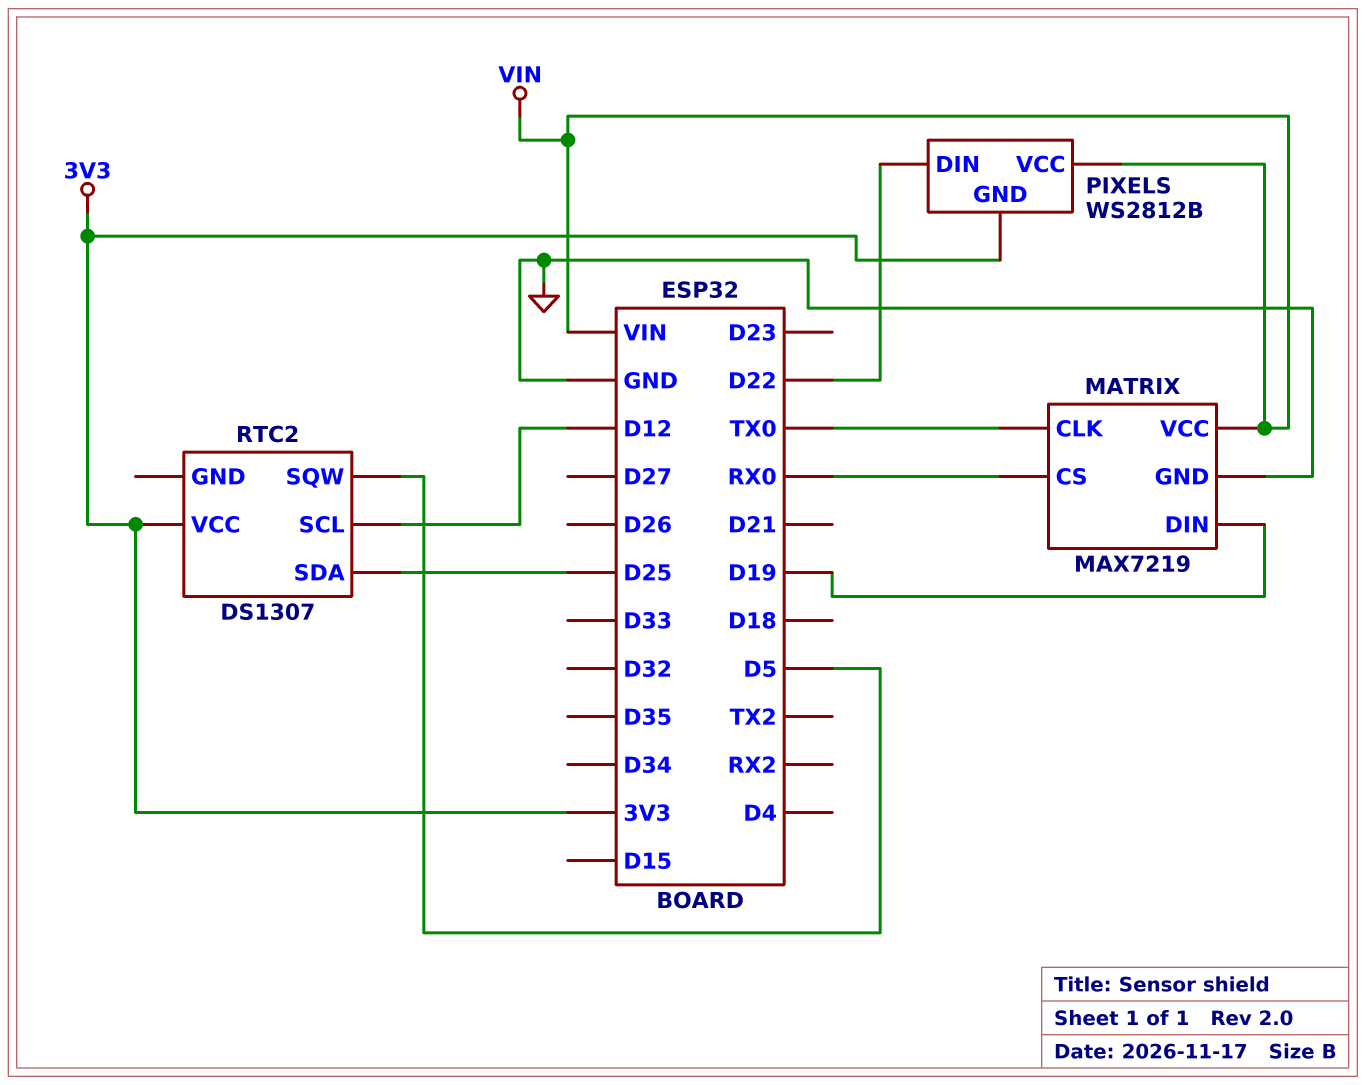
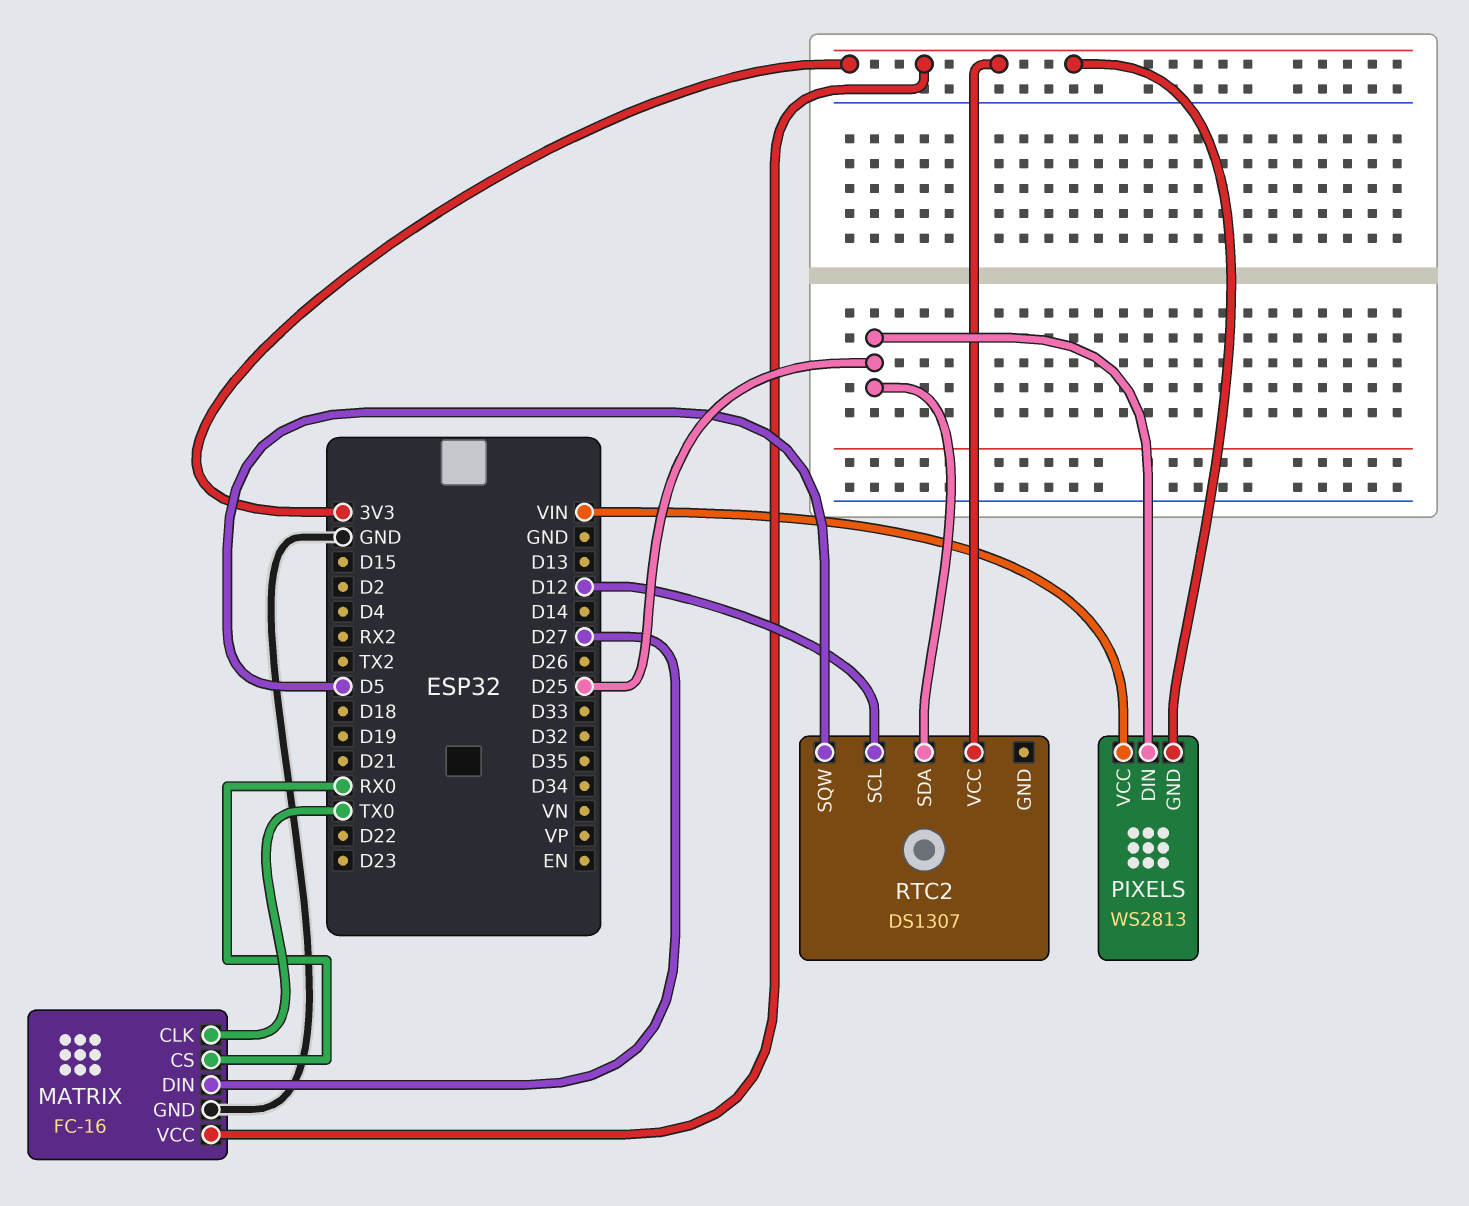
MATRIX: MAX7219 -> FC-16
MATRIX pin DIN: D19 -> D27
MATRIX pin VCC: VIN -> 3V3
PIXELS: WS2812B -> WS2813
PIXELS pin DIN: D22 -> D25

